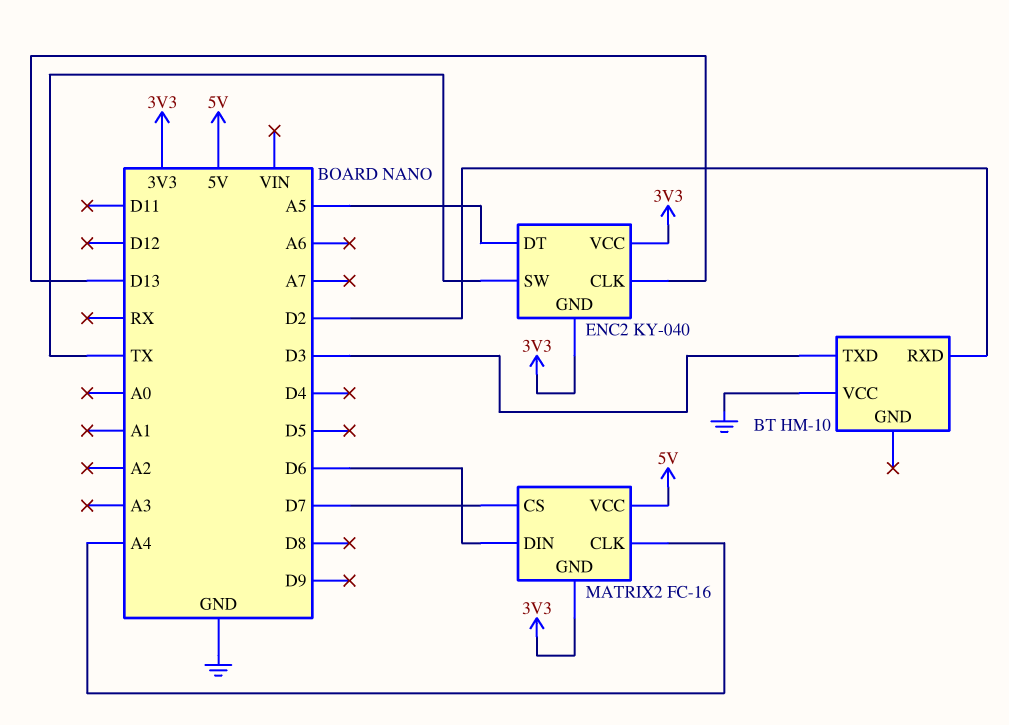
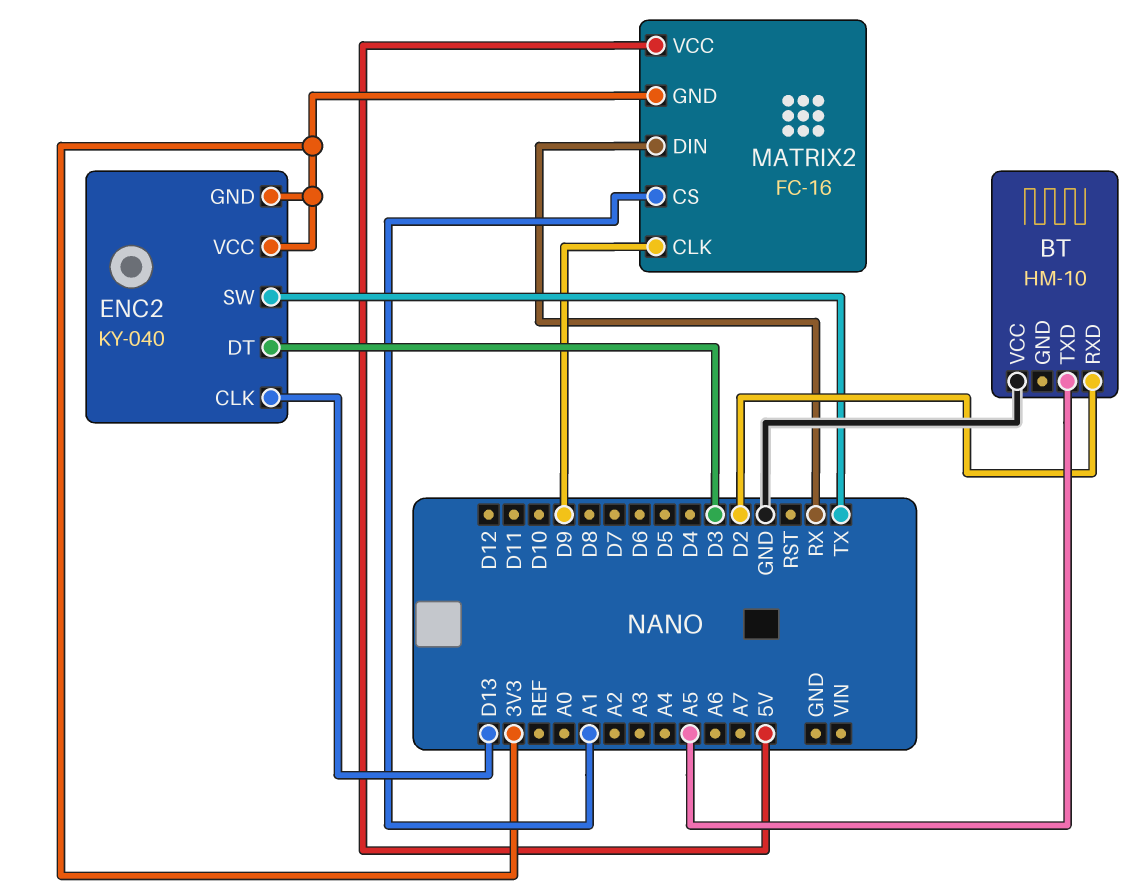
BT pin TXD: D3 -> A5
ENC2 pin DT: A5 -> D3
MATRIX2 pin CLK: A4 -> D9
MATRIX2 pin CS: D7 -> A1
MATRIX2 pin DIN: D6 -> RX

